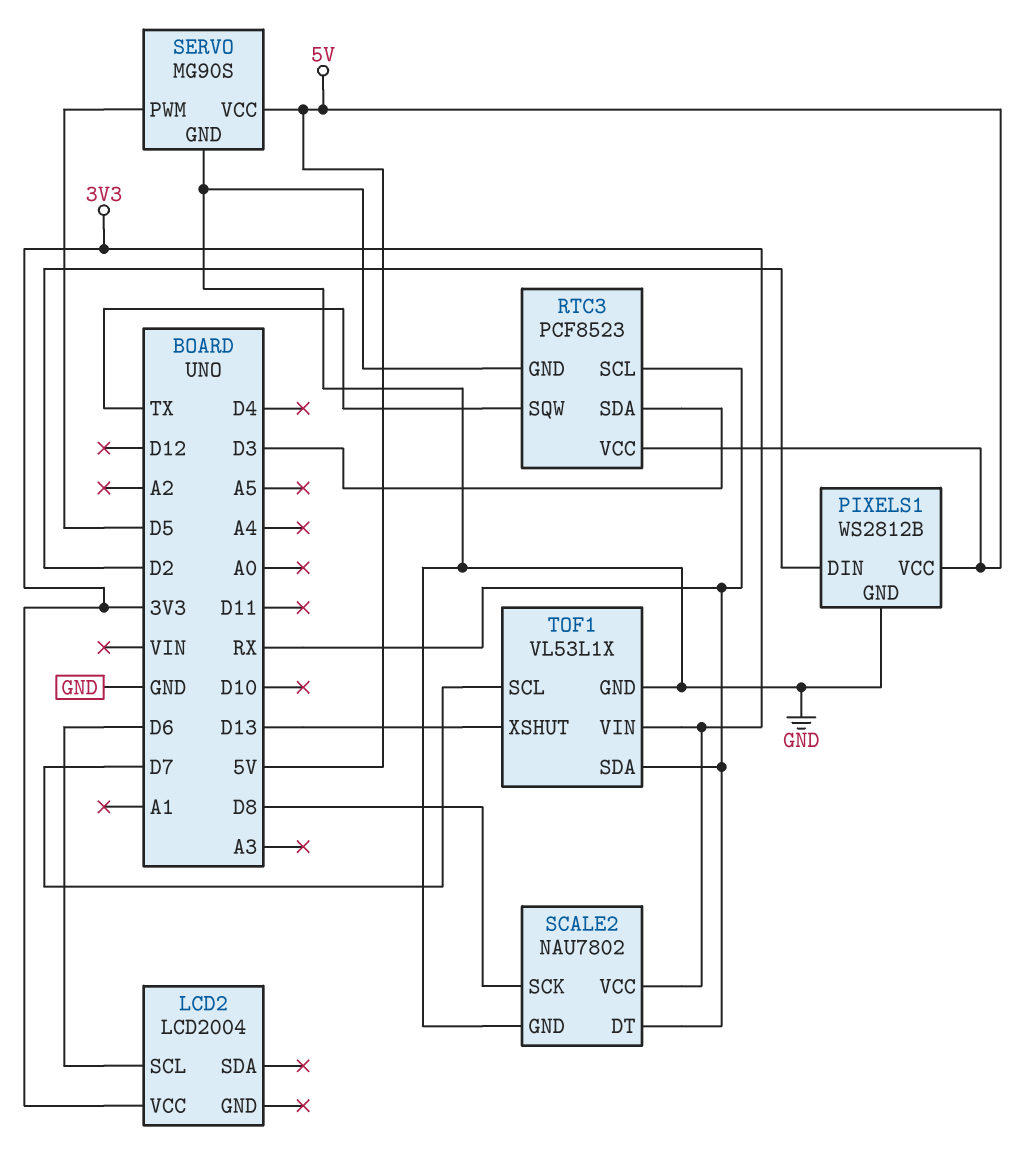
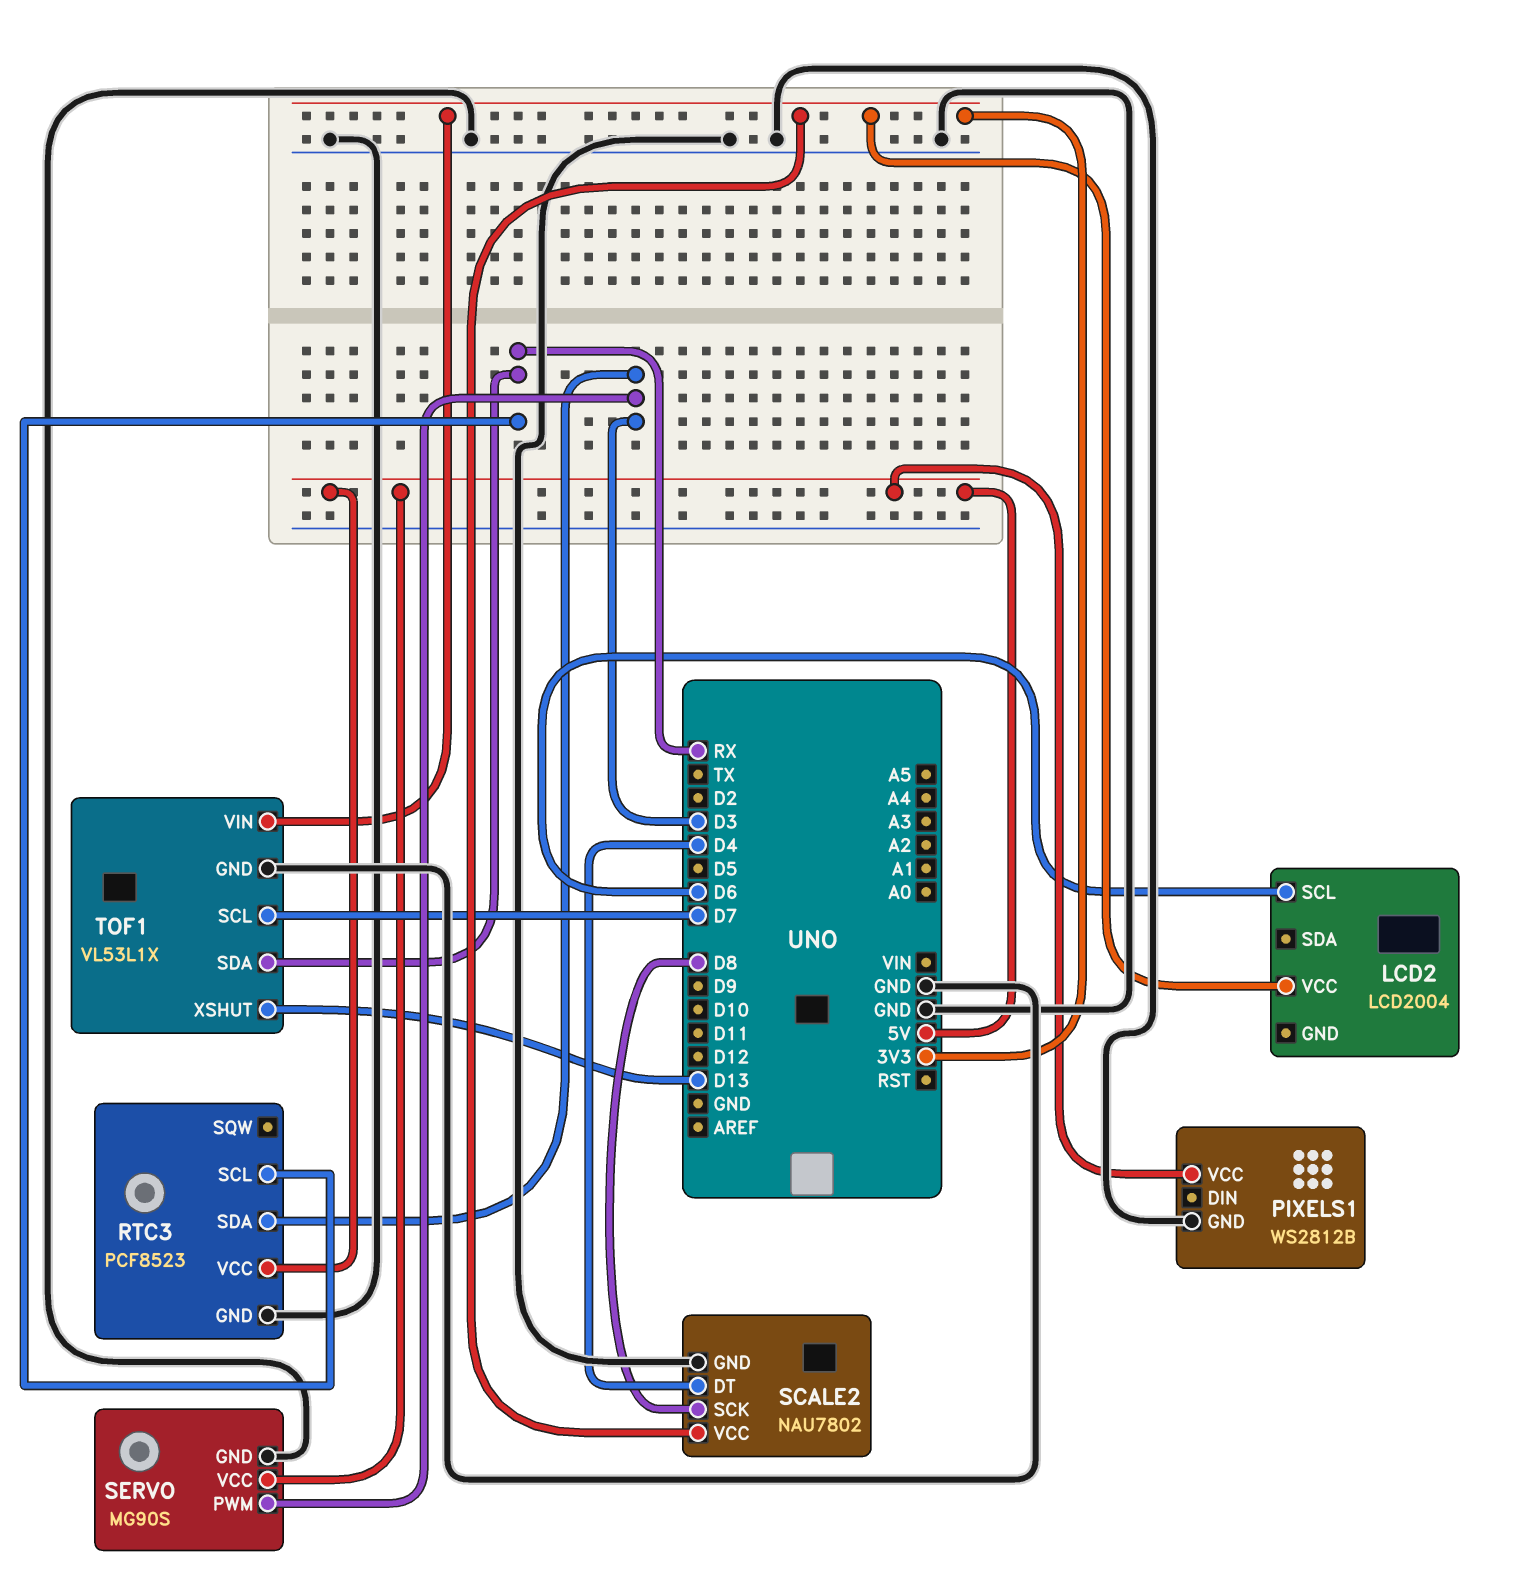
PIXELS1 pin DIN: D2 -> none
RTC3 pin SQW: TX -> none
SCALE2 pin DT: RX -> D4
SERVO pin PWM: D5 -> D3

